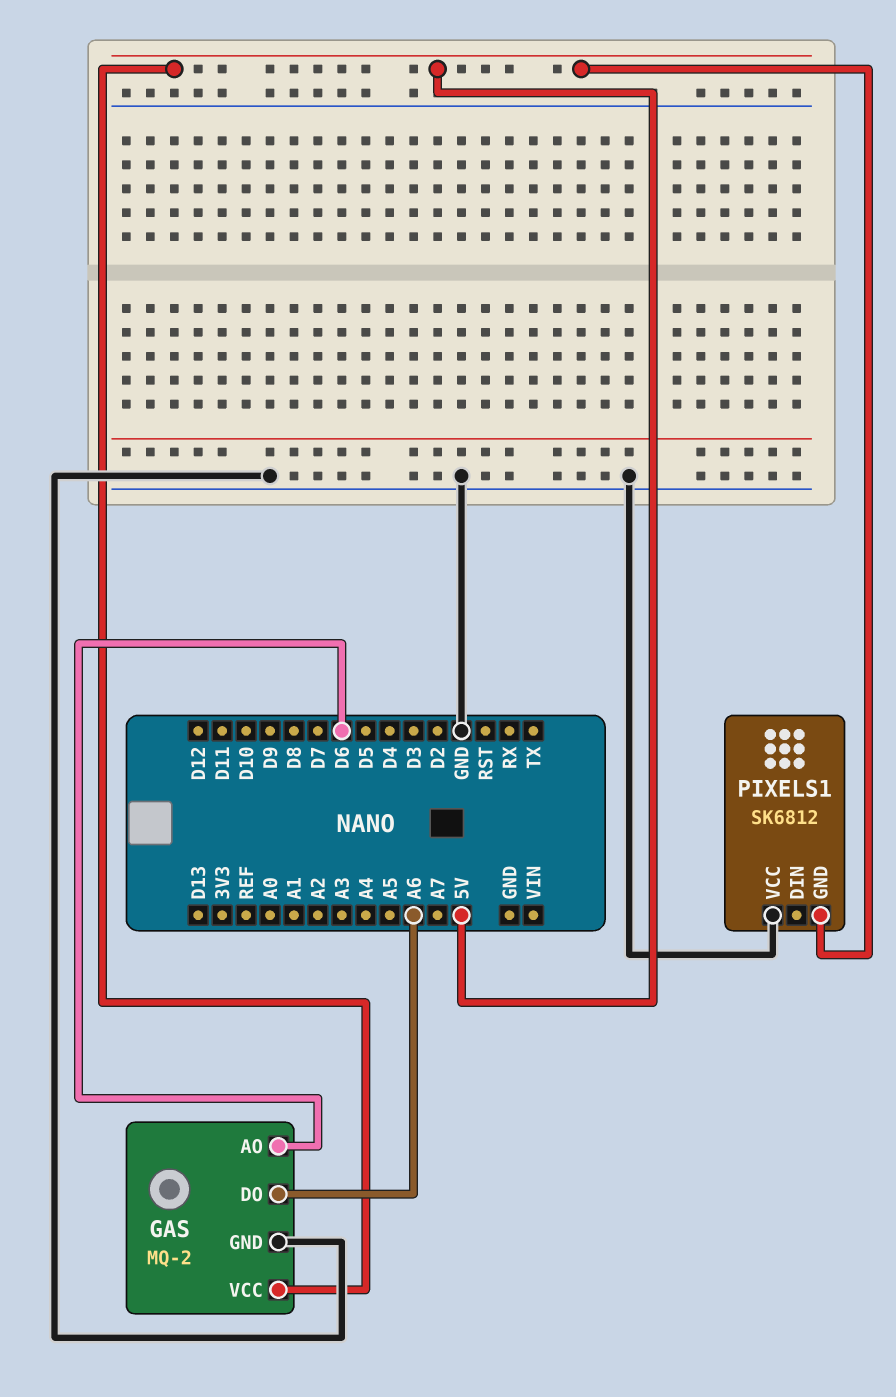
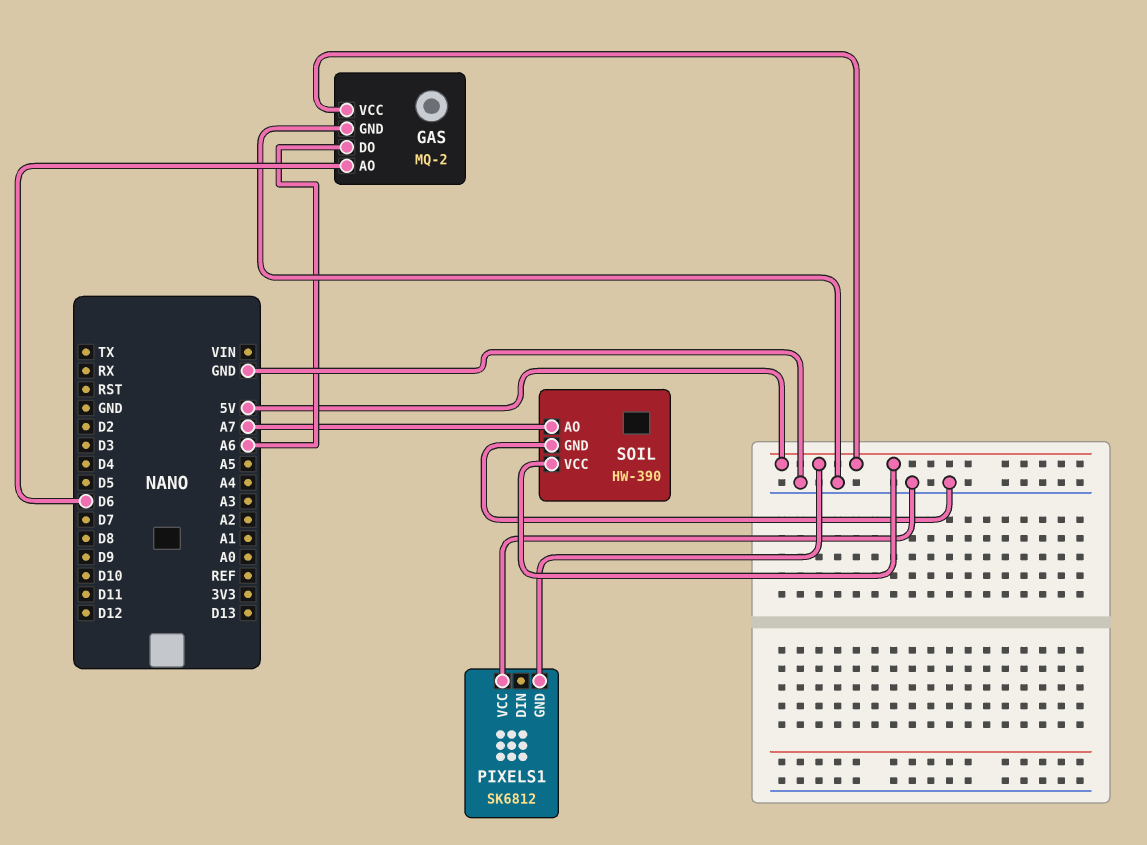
SOIL: none -> HW-390
SOIL pin AO: none -> A7
SOIL pin GND: none -> GND
SOIL pin VCC: none -> 5V

